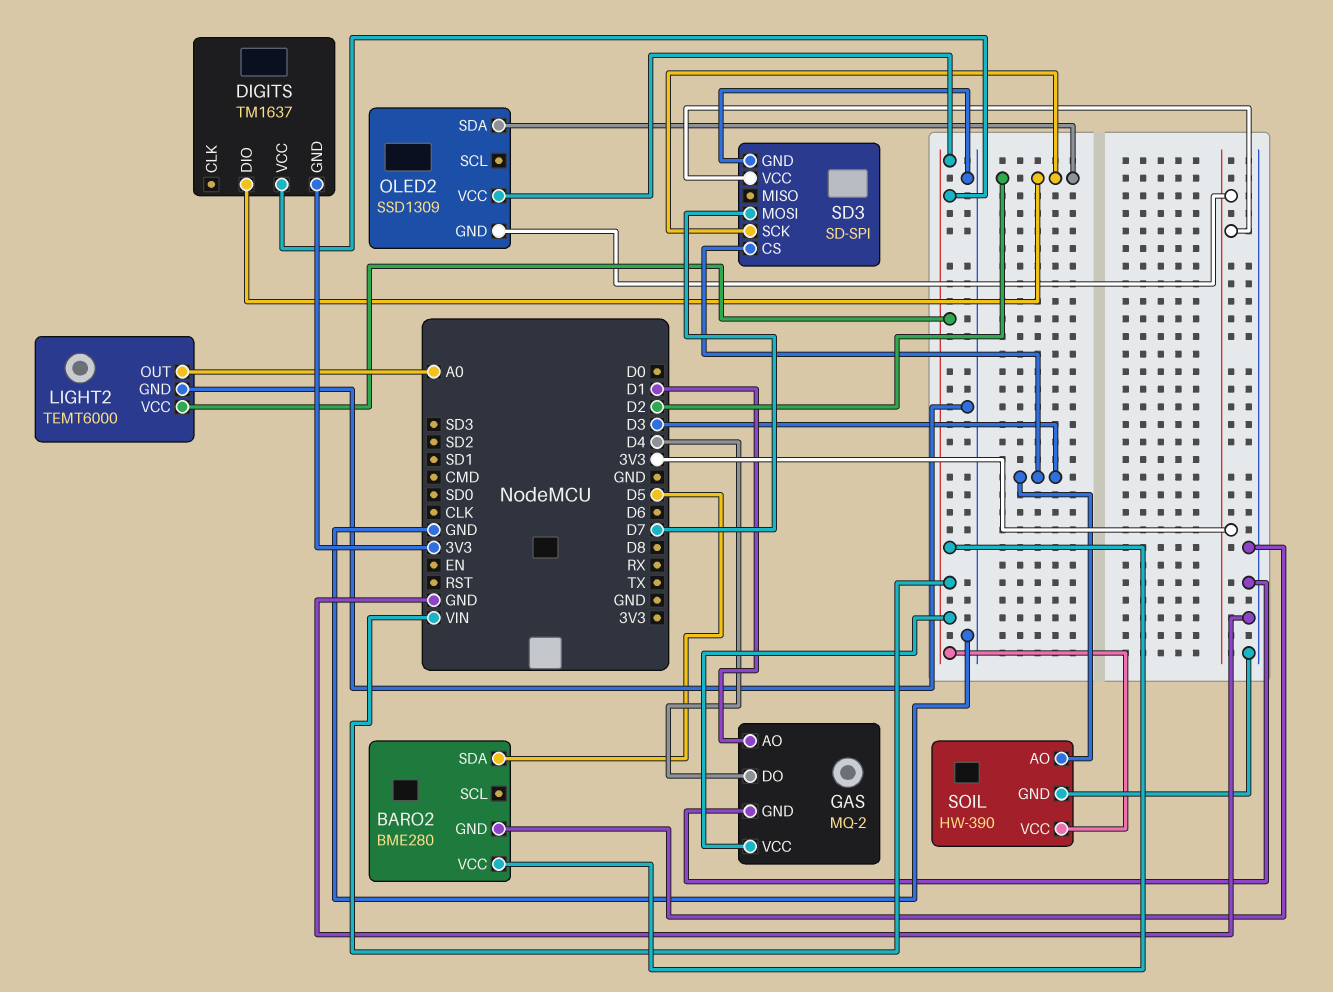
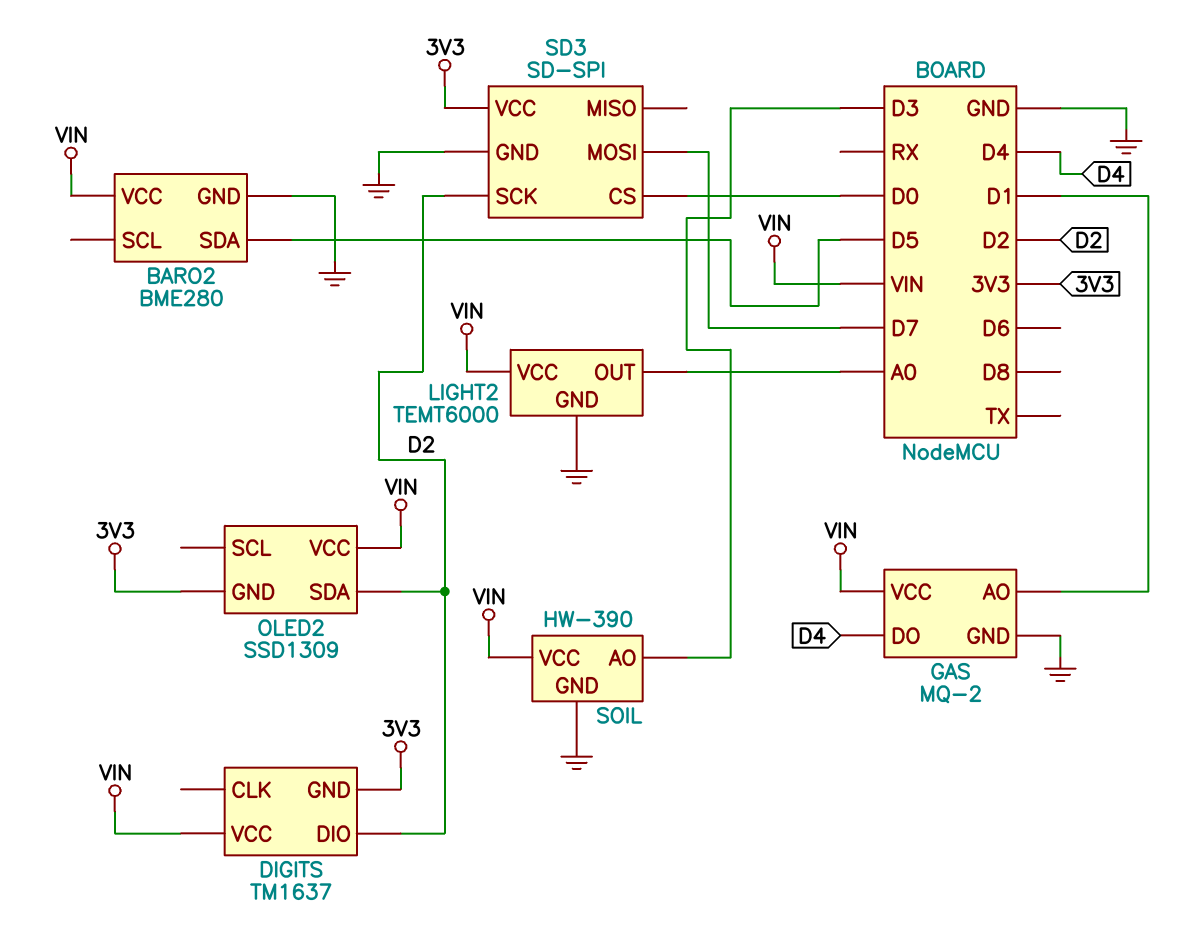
SD3 pin CS: D3 -> D0

